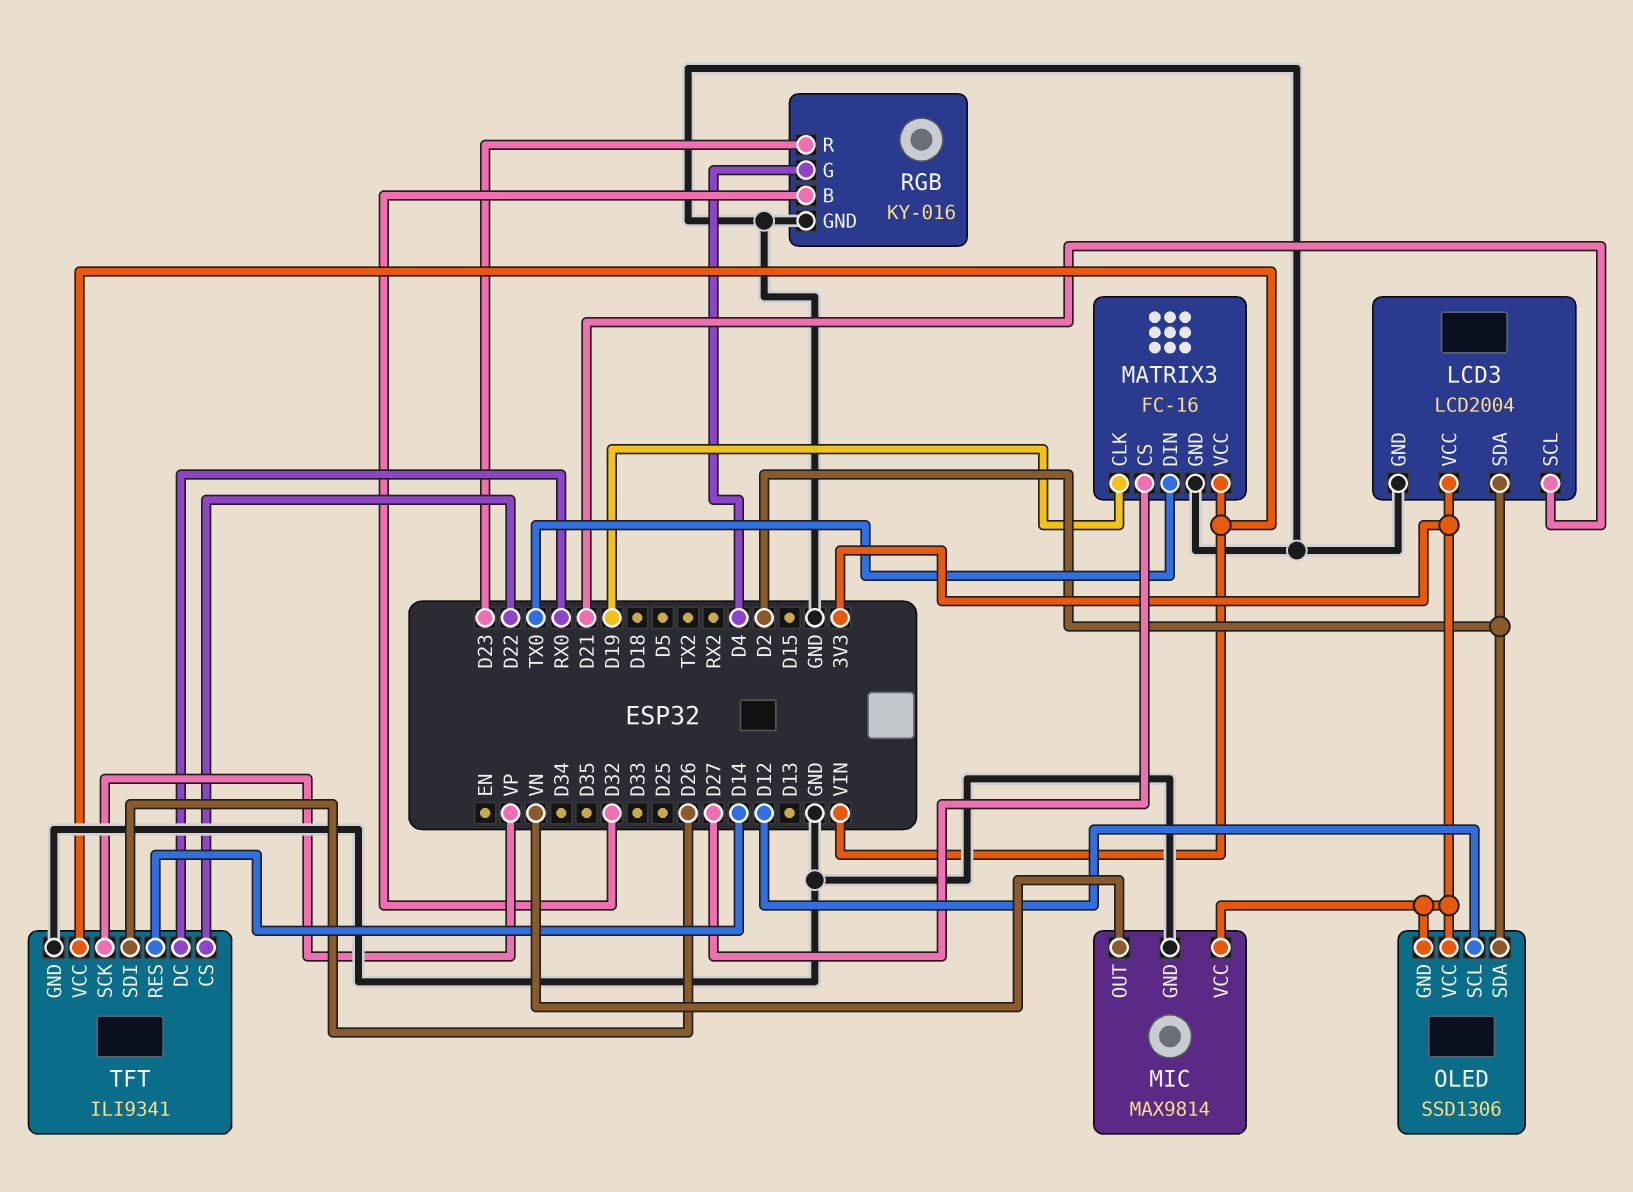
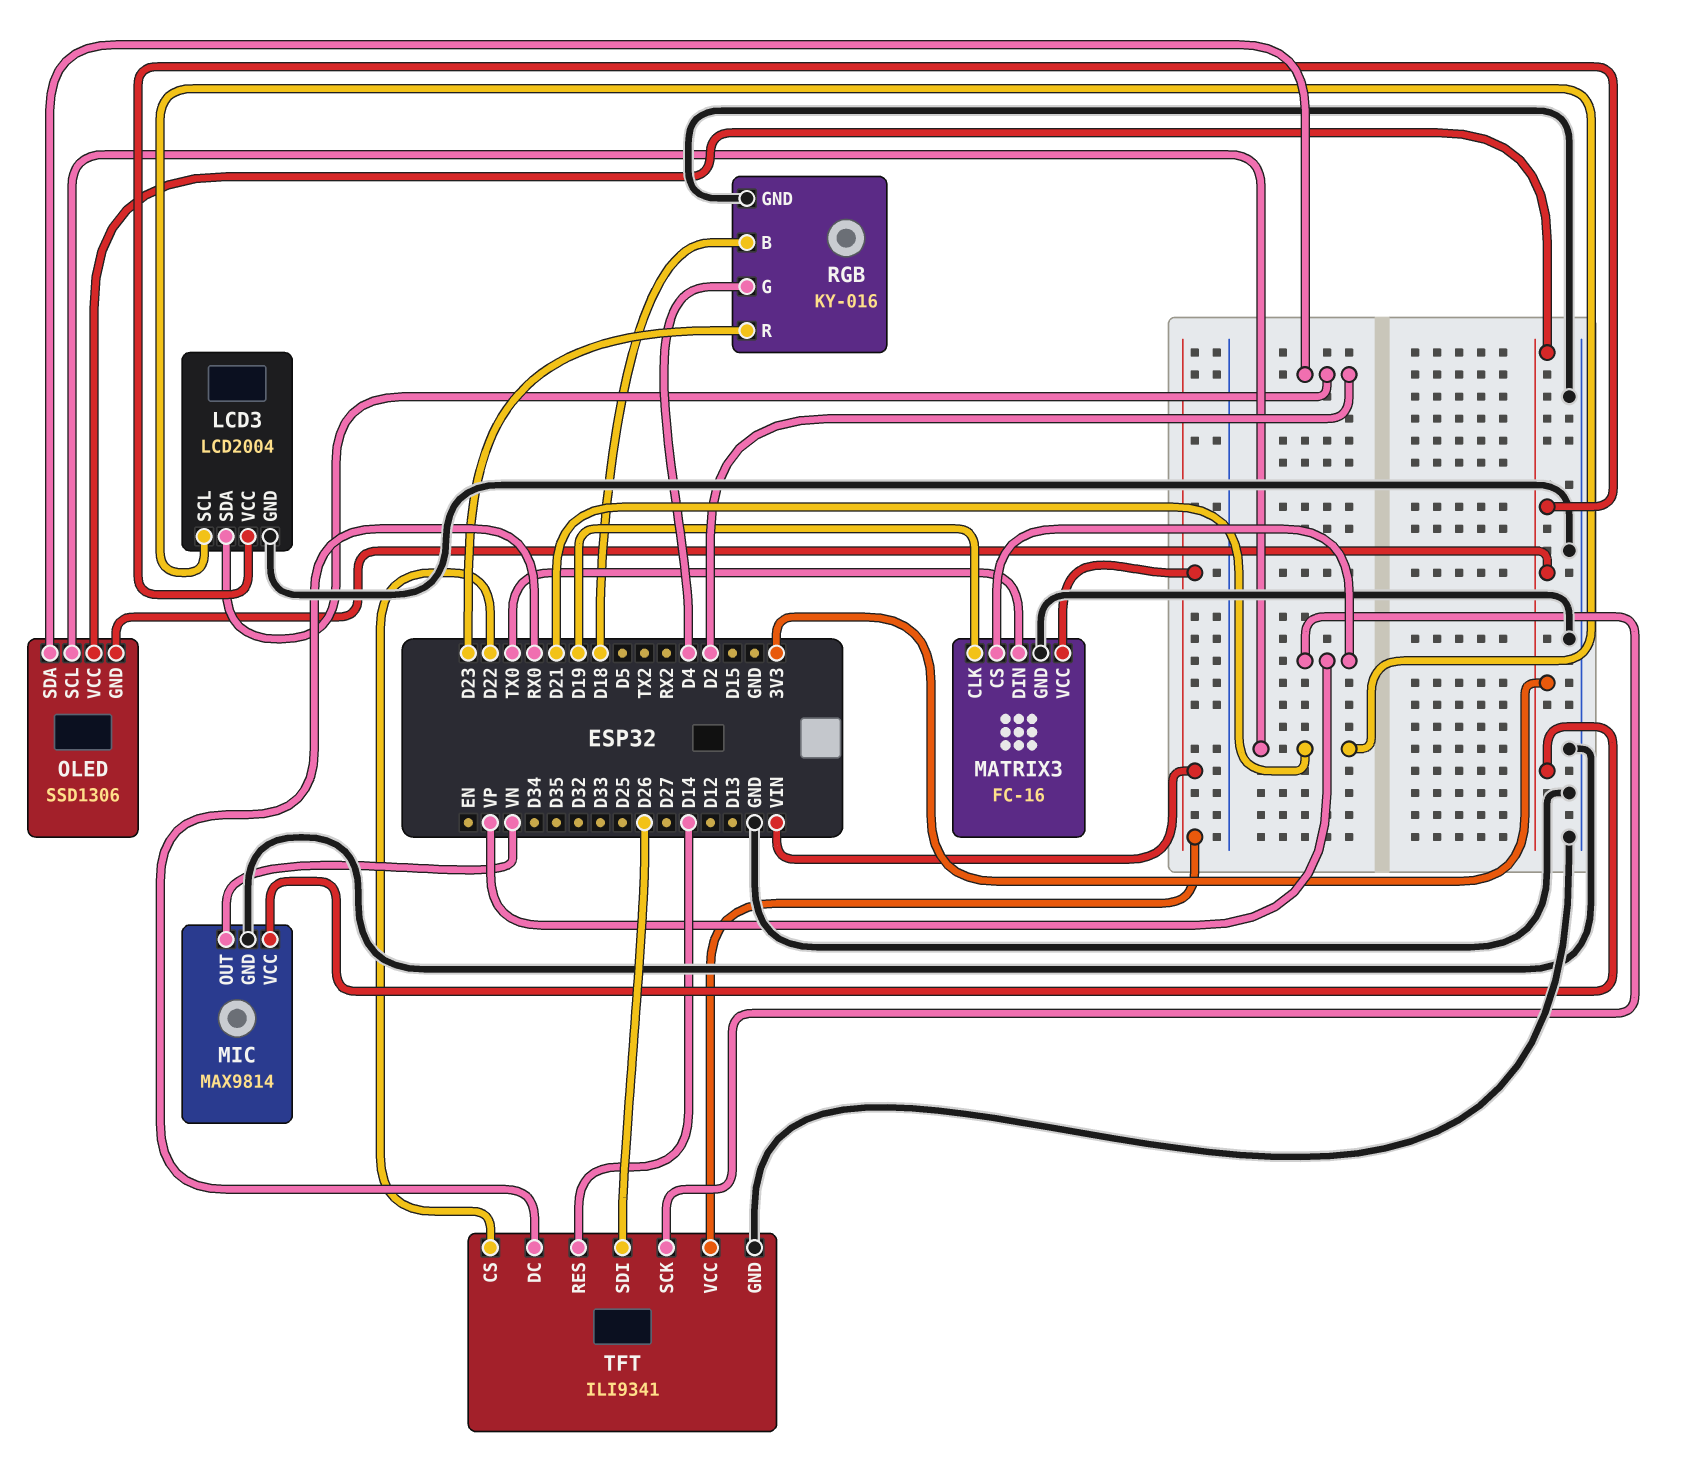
MATRIX3 pin CS: D27 -> VP
OLED pin SCL: D12 -> D21
RGB pin B: D32 -> D18

